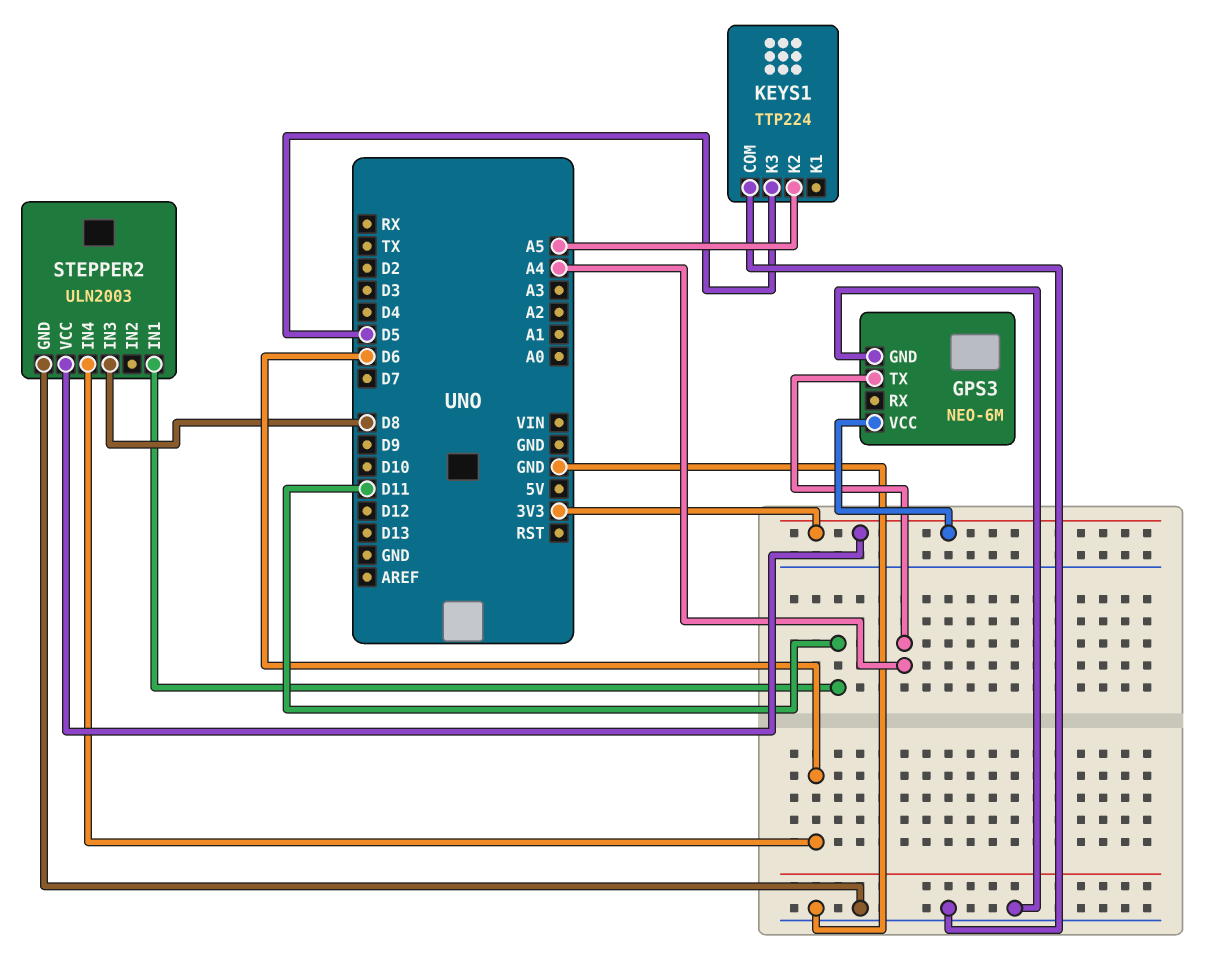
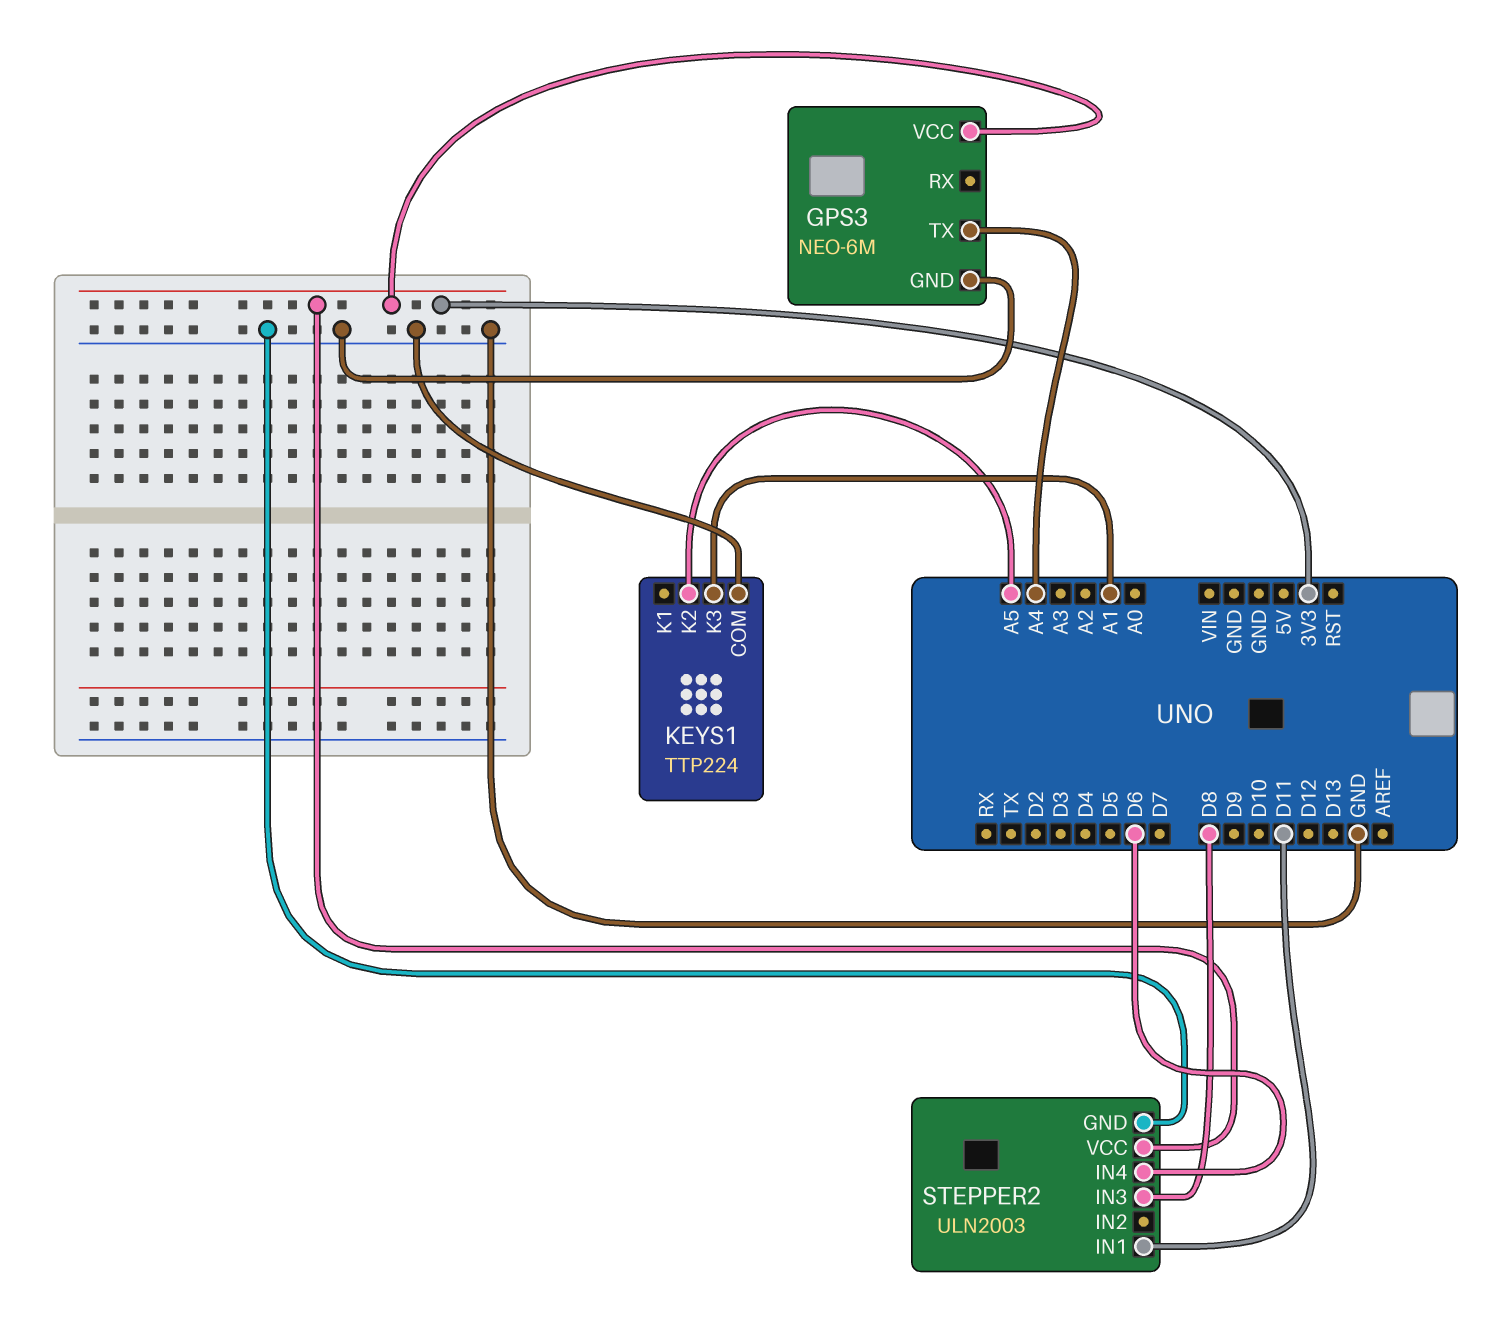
KEYS1 pin K3: D5 -> A1

